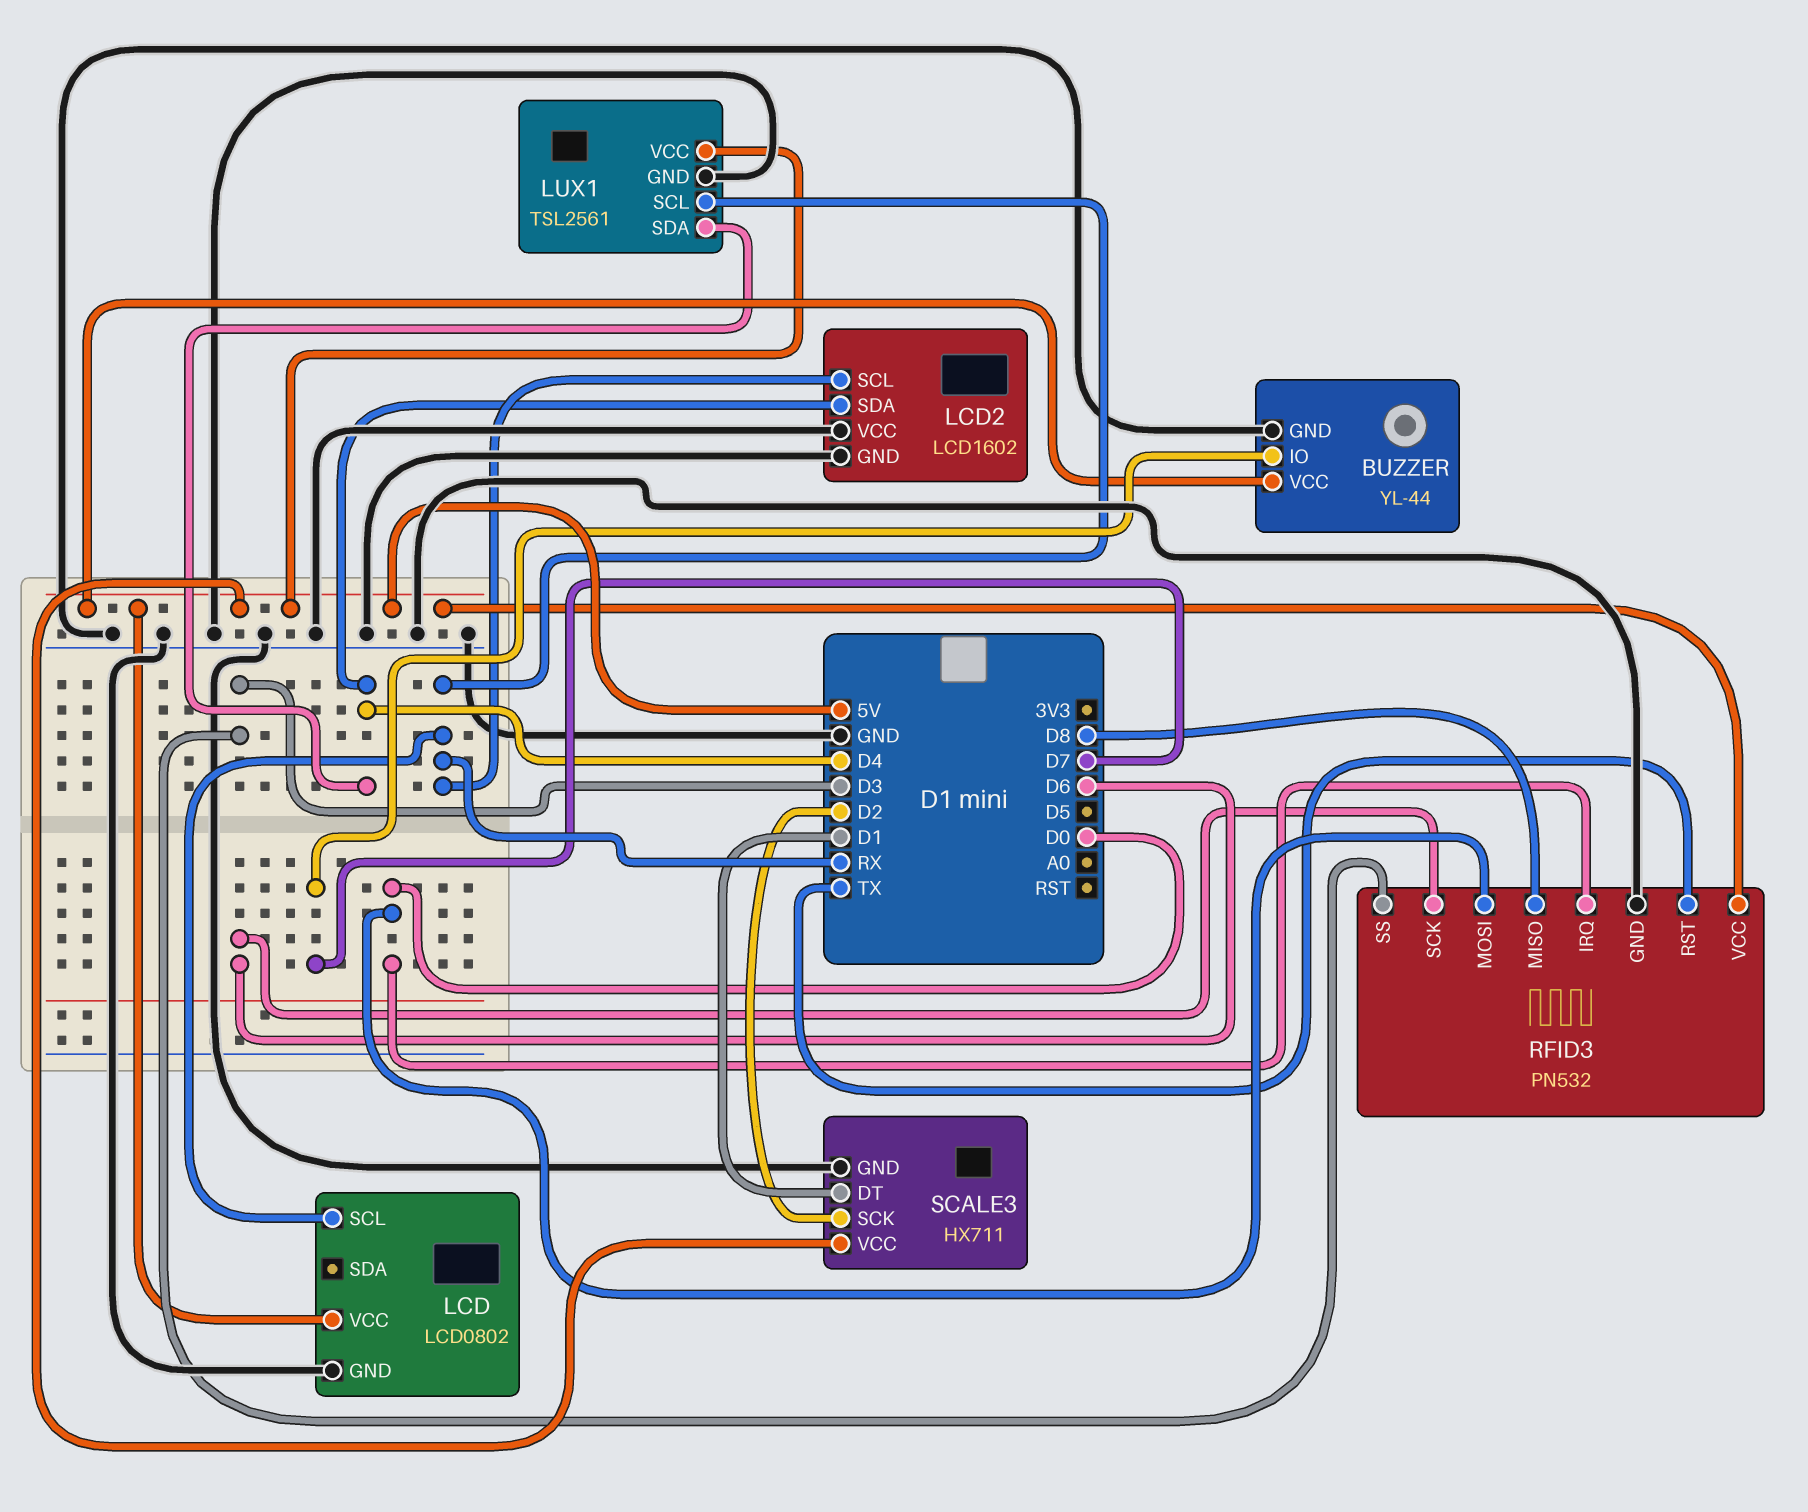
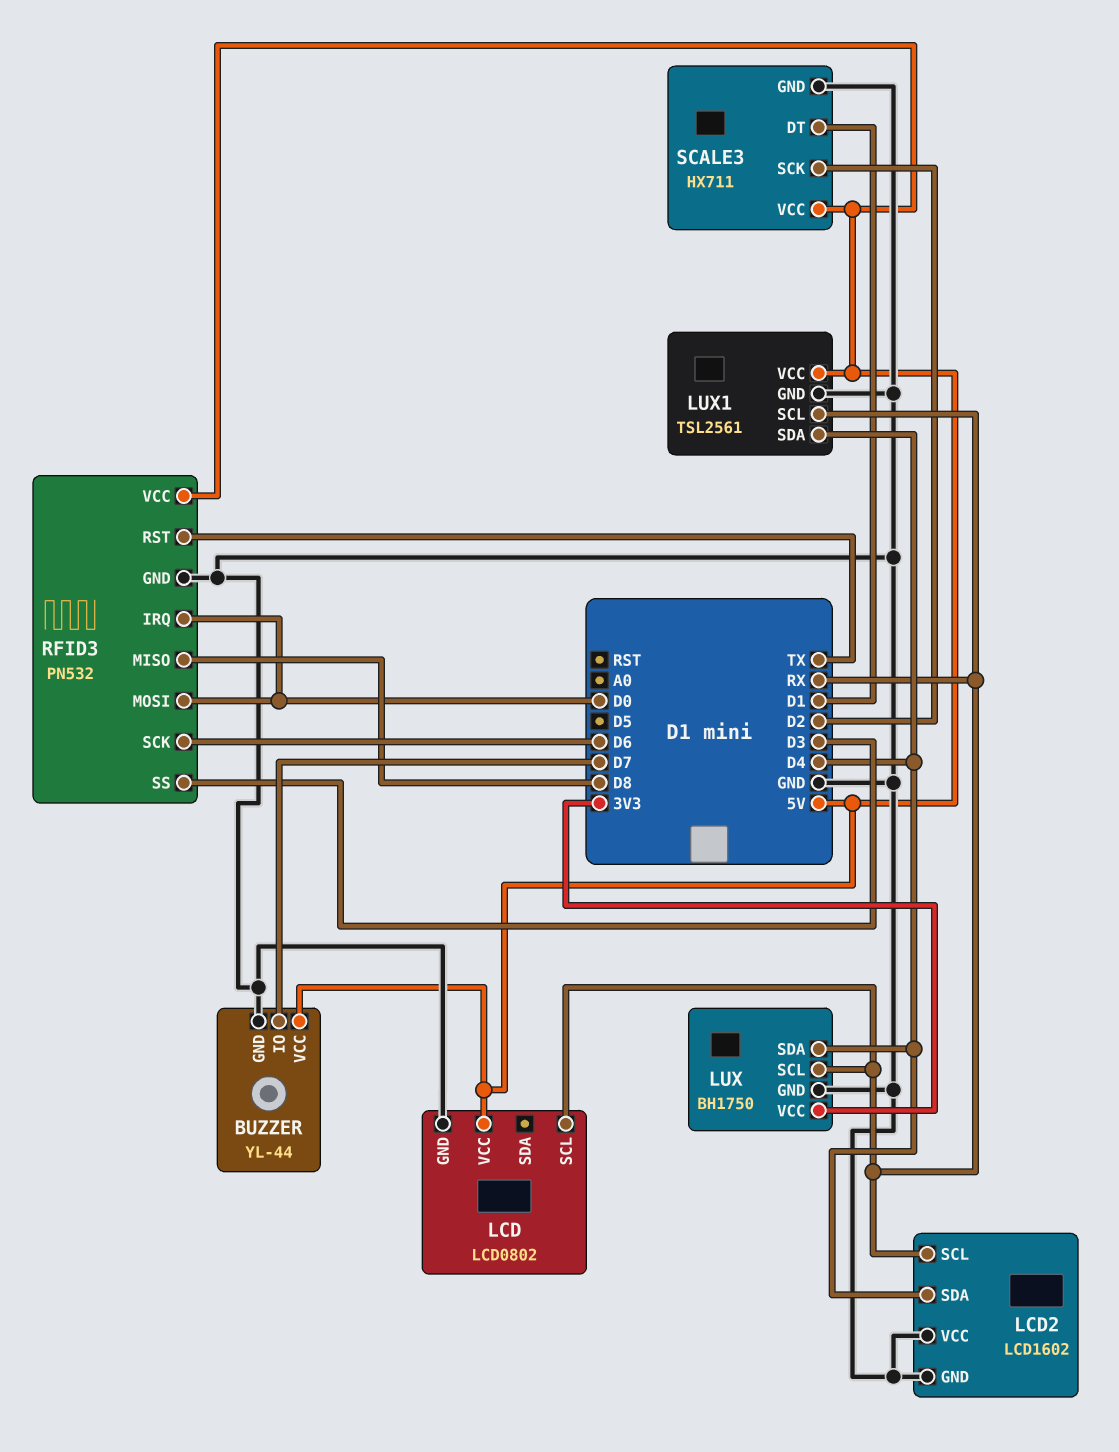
LUX: none -> BH1750
LUX pin GND: none -> GND
LUX pin SCL: none -> RX
LUX pin SDA: none -> D4
LUX pin VCC: none -> 3V3

